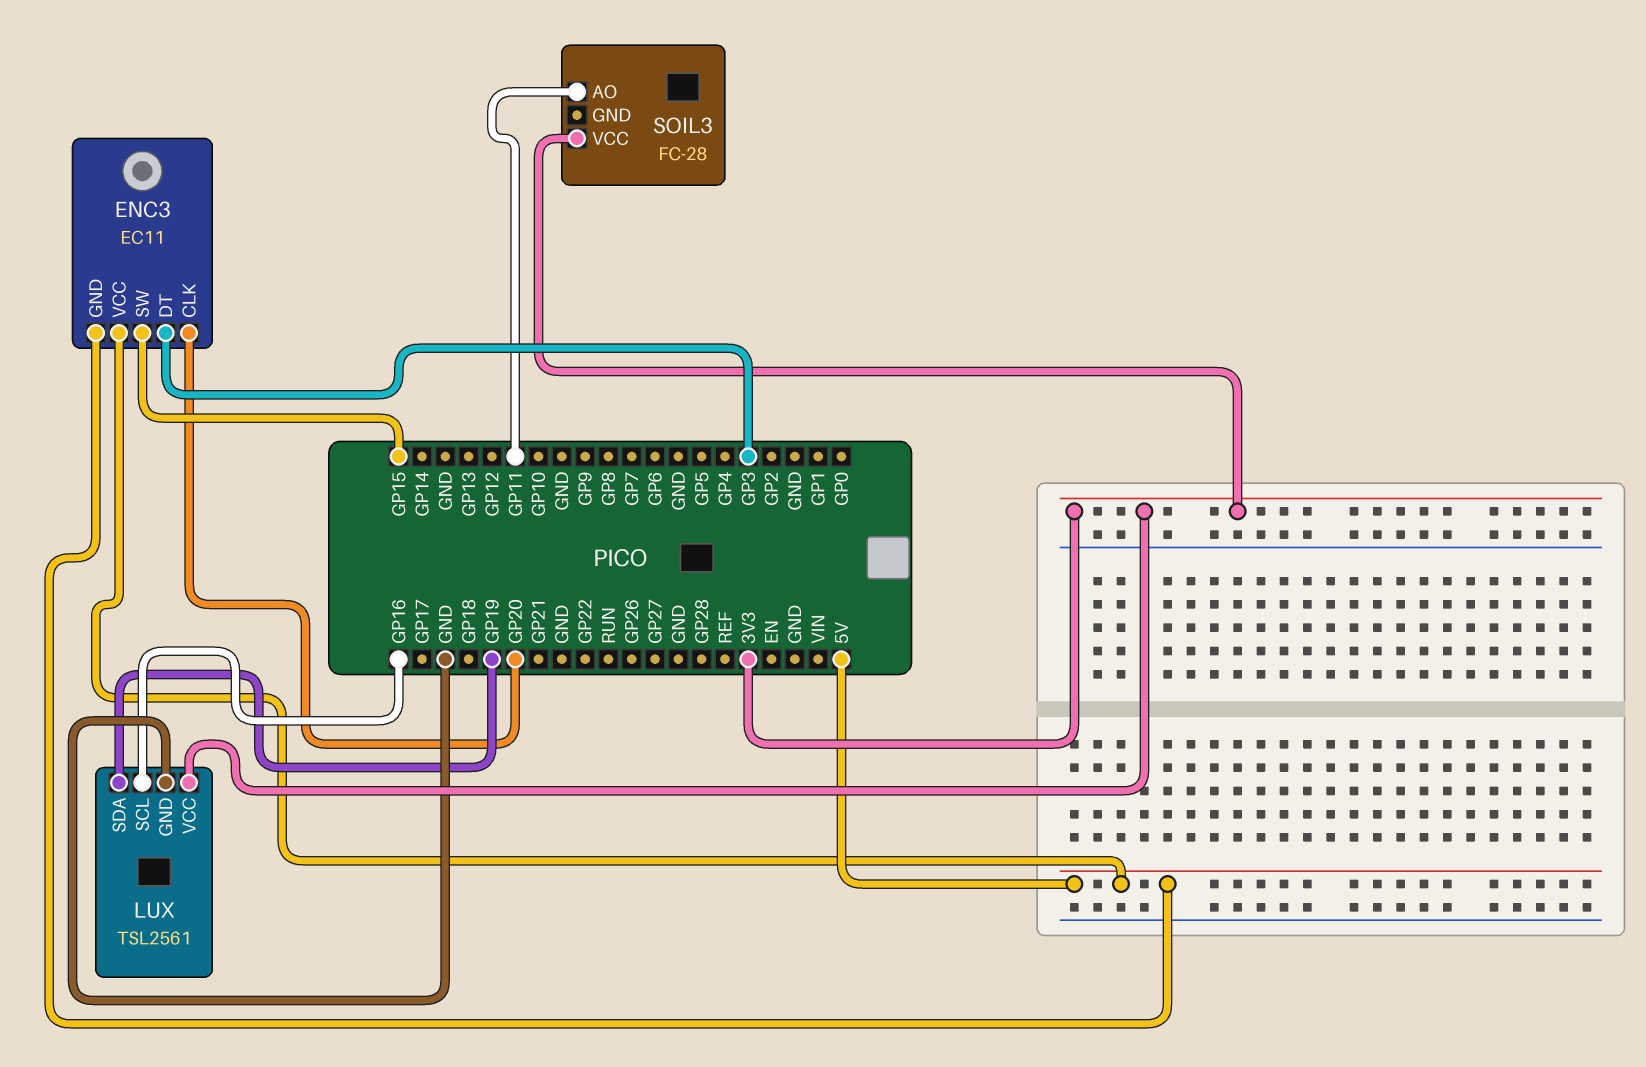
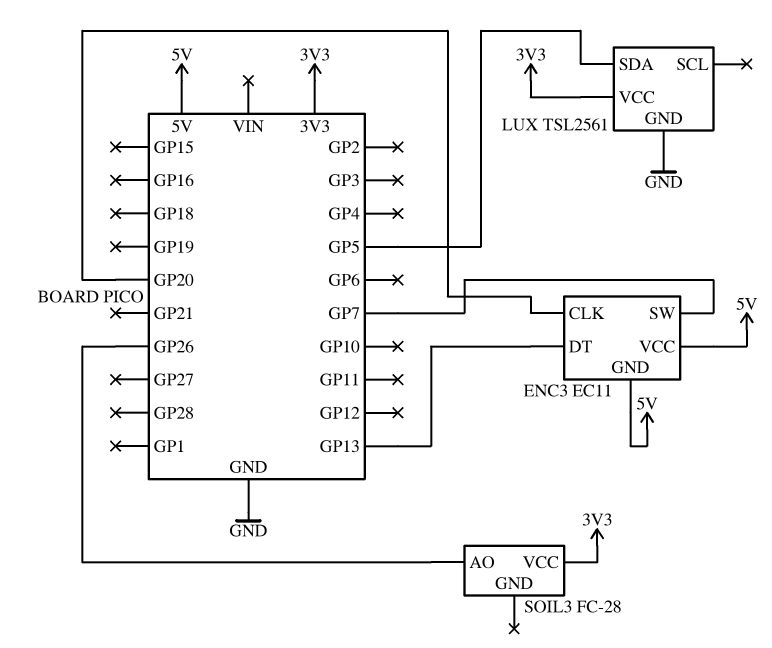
ENC3 pin DT: GP3 -> GP13
ENC3 pin SW: GP15 -> GP7
LUX pin SCL: GP16 -> none
LUX pin SDA: GP19 -> GP5
SOIL3 pin AO: GP11 -> GP26

